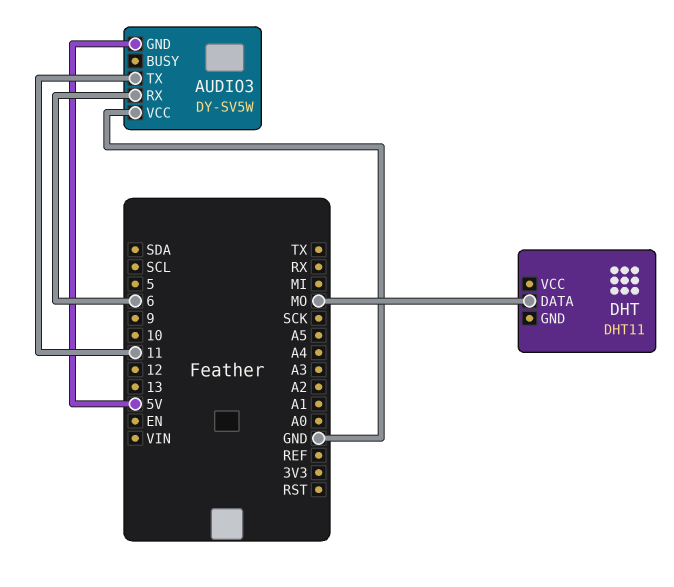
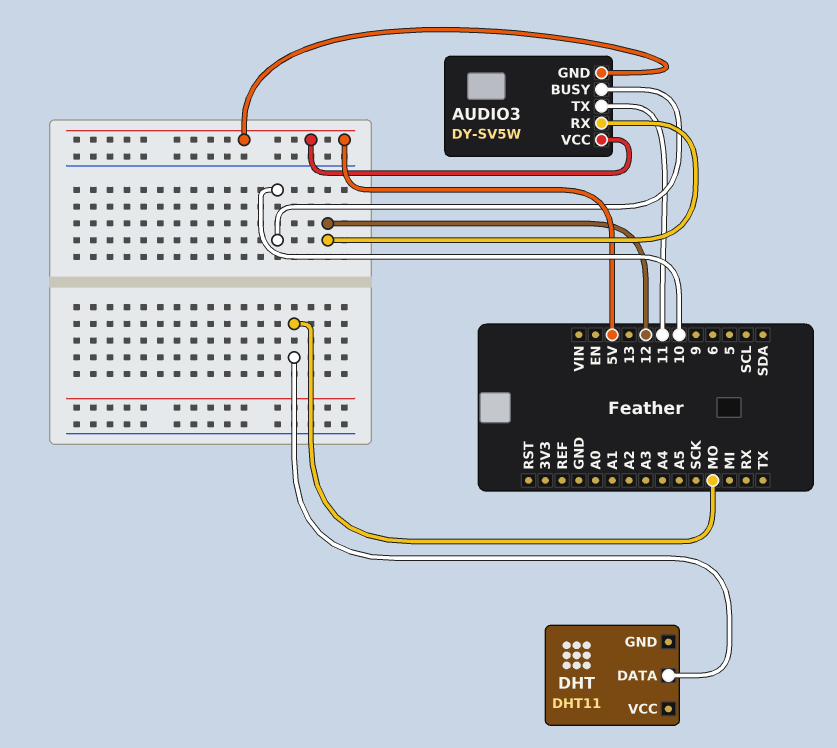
AUDIO3 pin BUSY: none -> 10
AUDIO3 pin RX: 6 -> 12
AUDIO3 pin VCC: GND -> 5V

